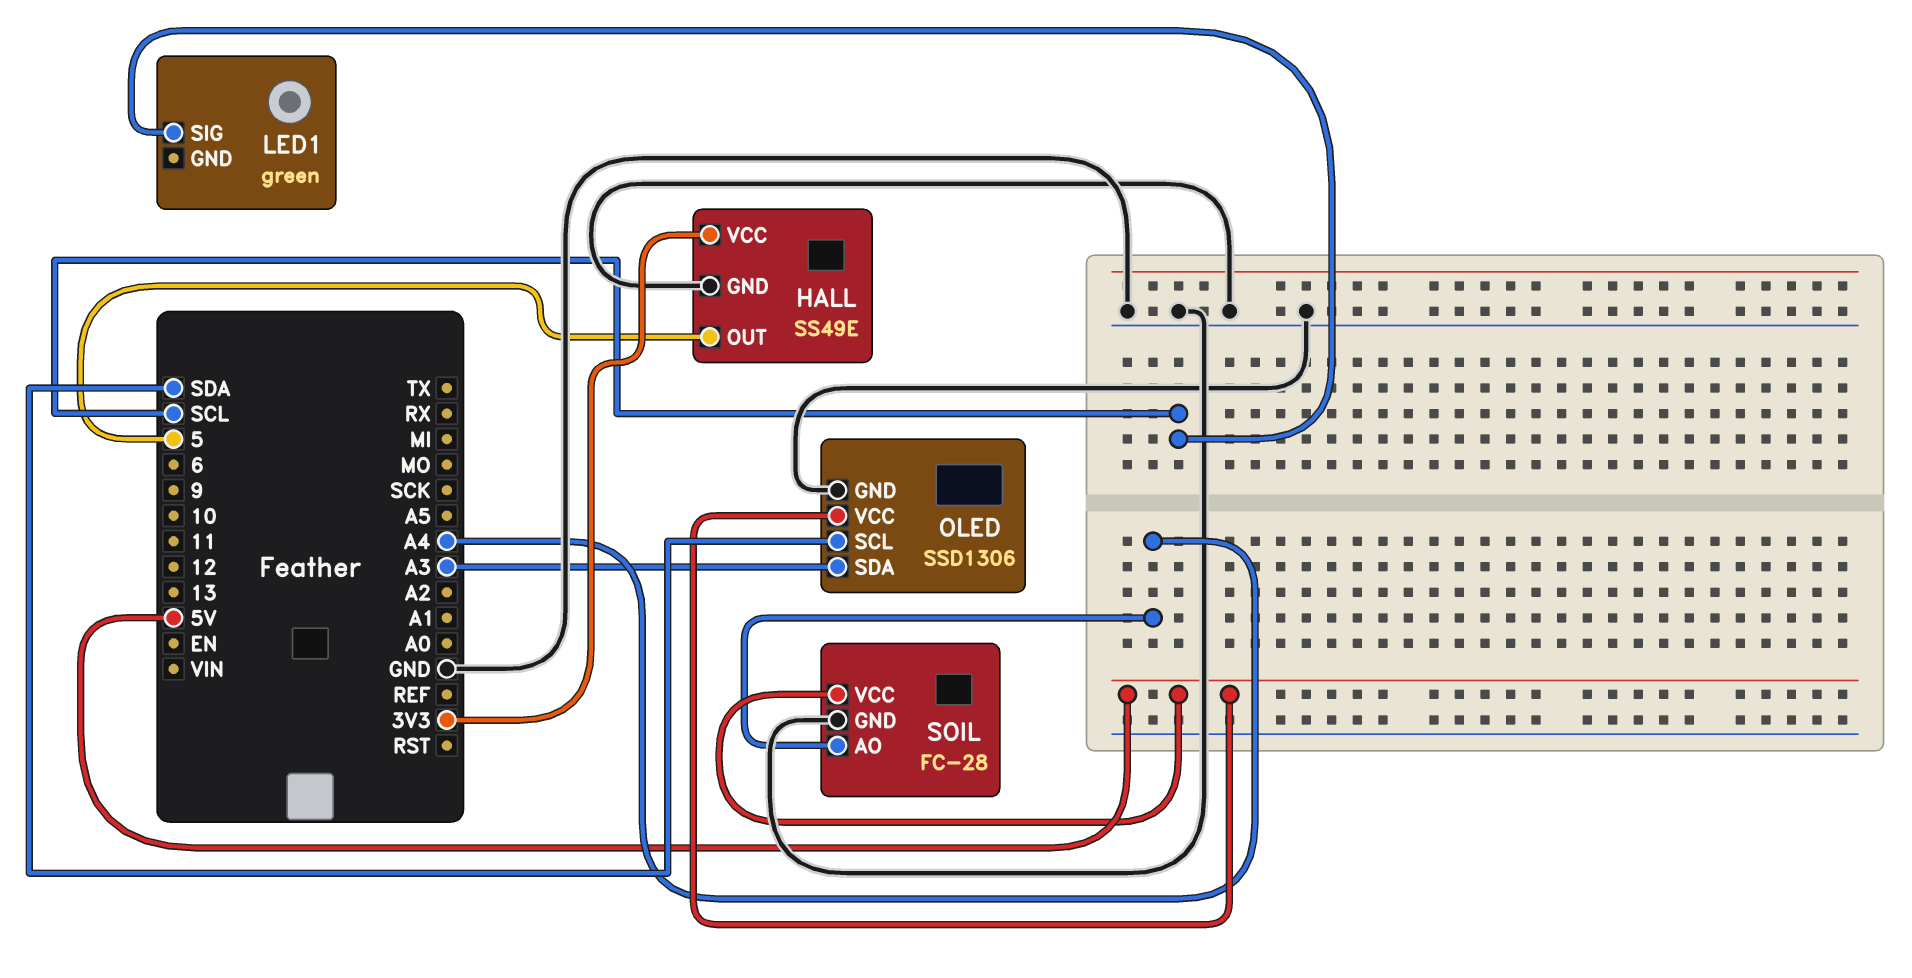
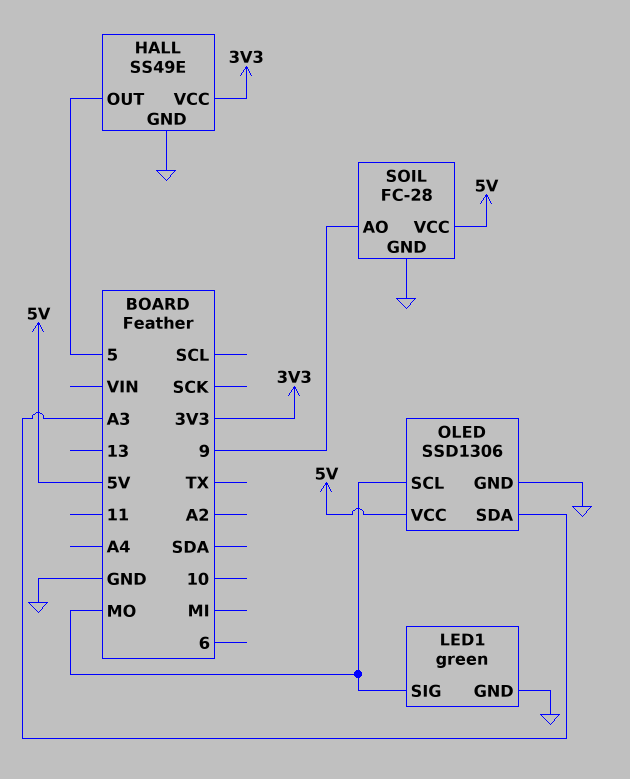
LED1 pin GND: none -> GND
LED1 pin SIG: SCL -> MO
OLED pin SCL: SDA -> MO
SOIL pin AO: A4 -> 9

